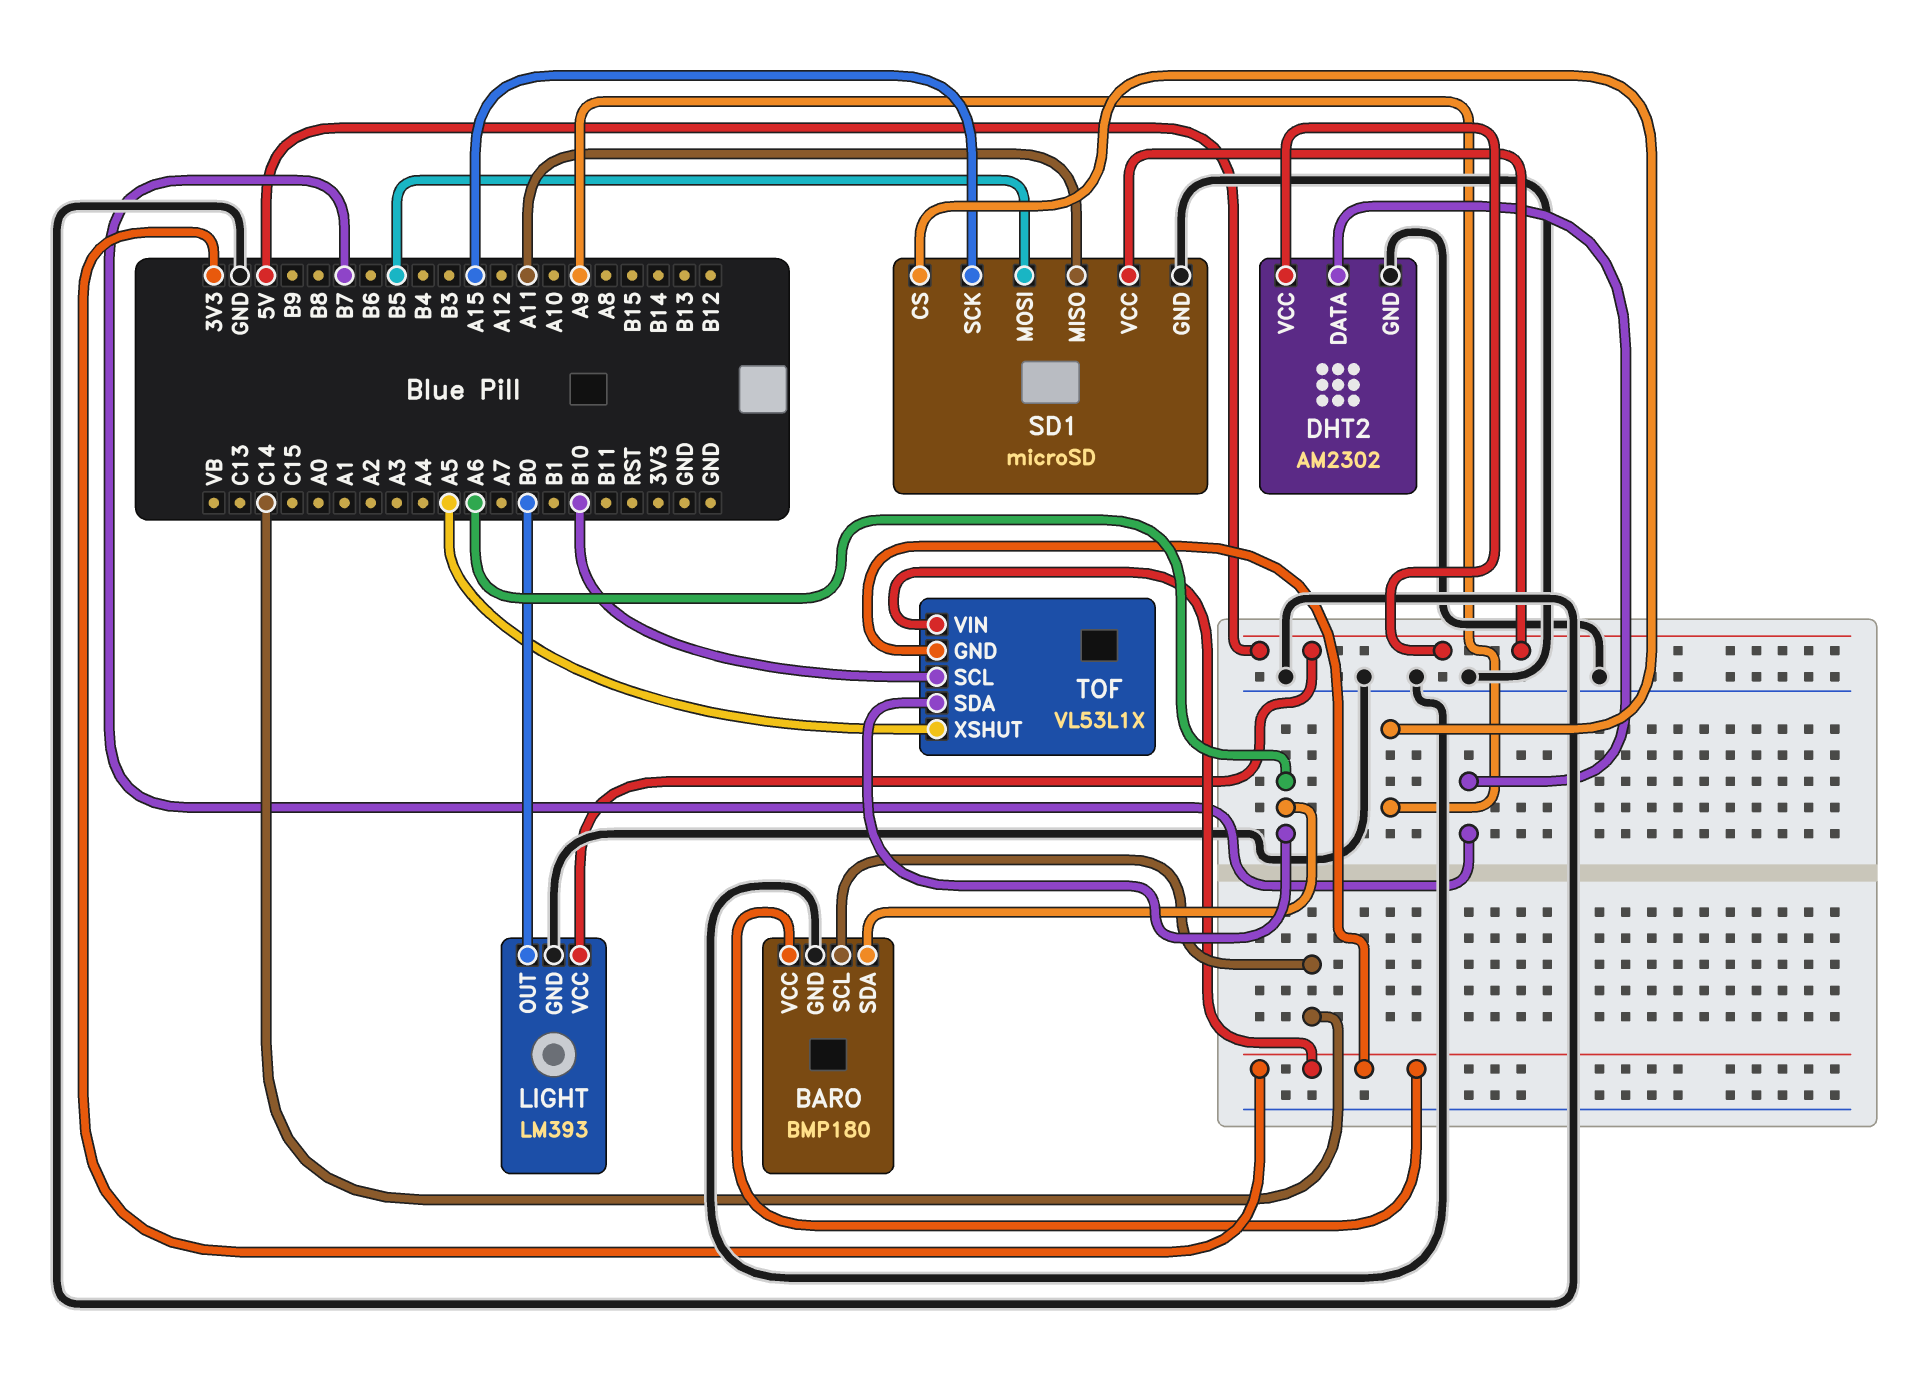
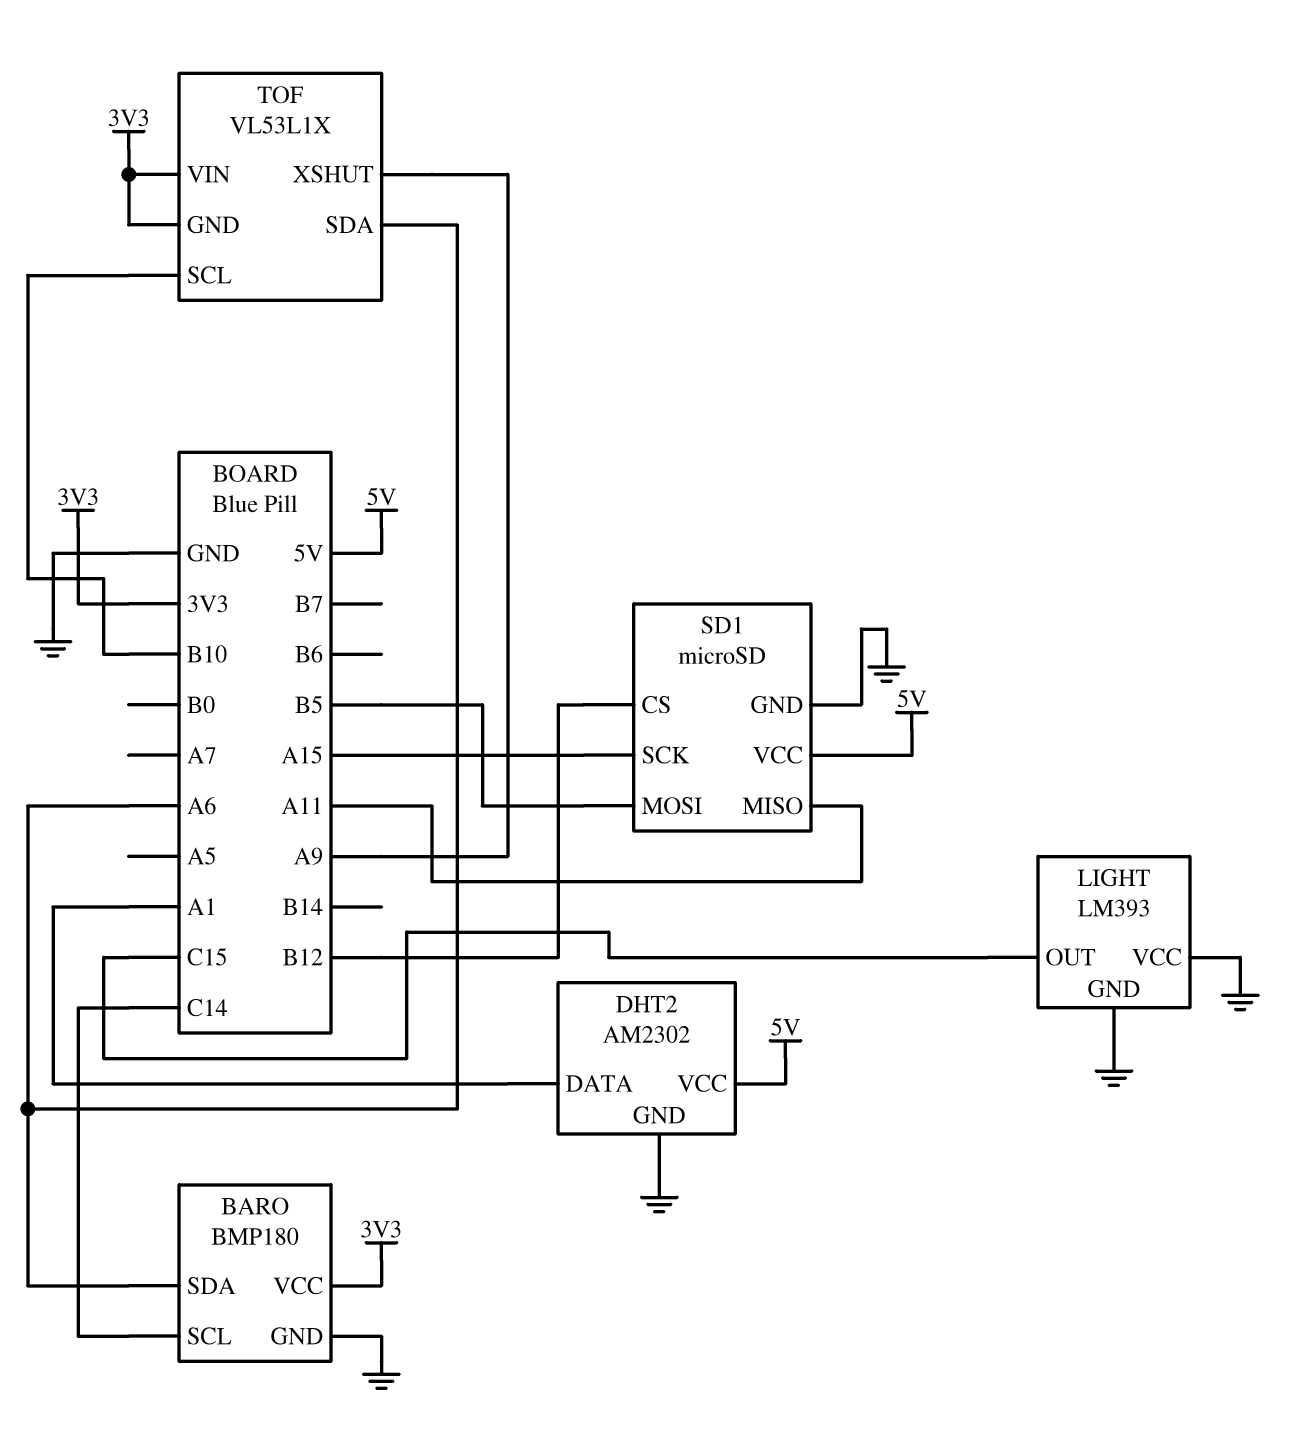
DHT2 pin DATA: B7 -> A1
LIGHT pin OUT: B0 -> C15
LIGHT pin VCC: 5V -> GND
SD1 pin CS: A9 -> B12
TOF pin XSHUT: A5 -> A9

